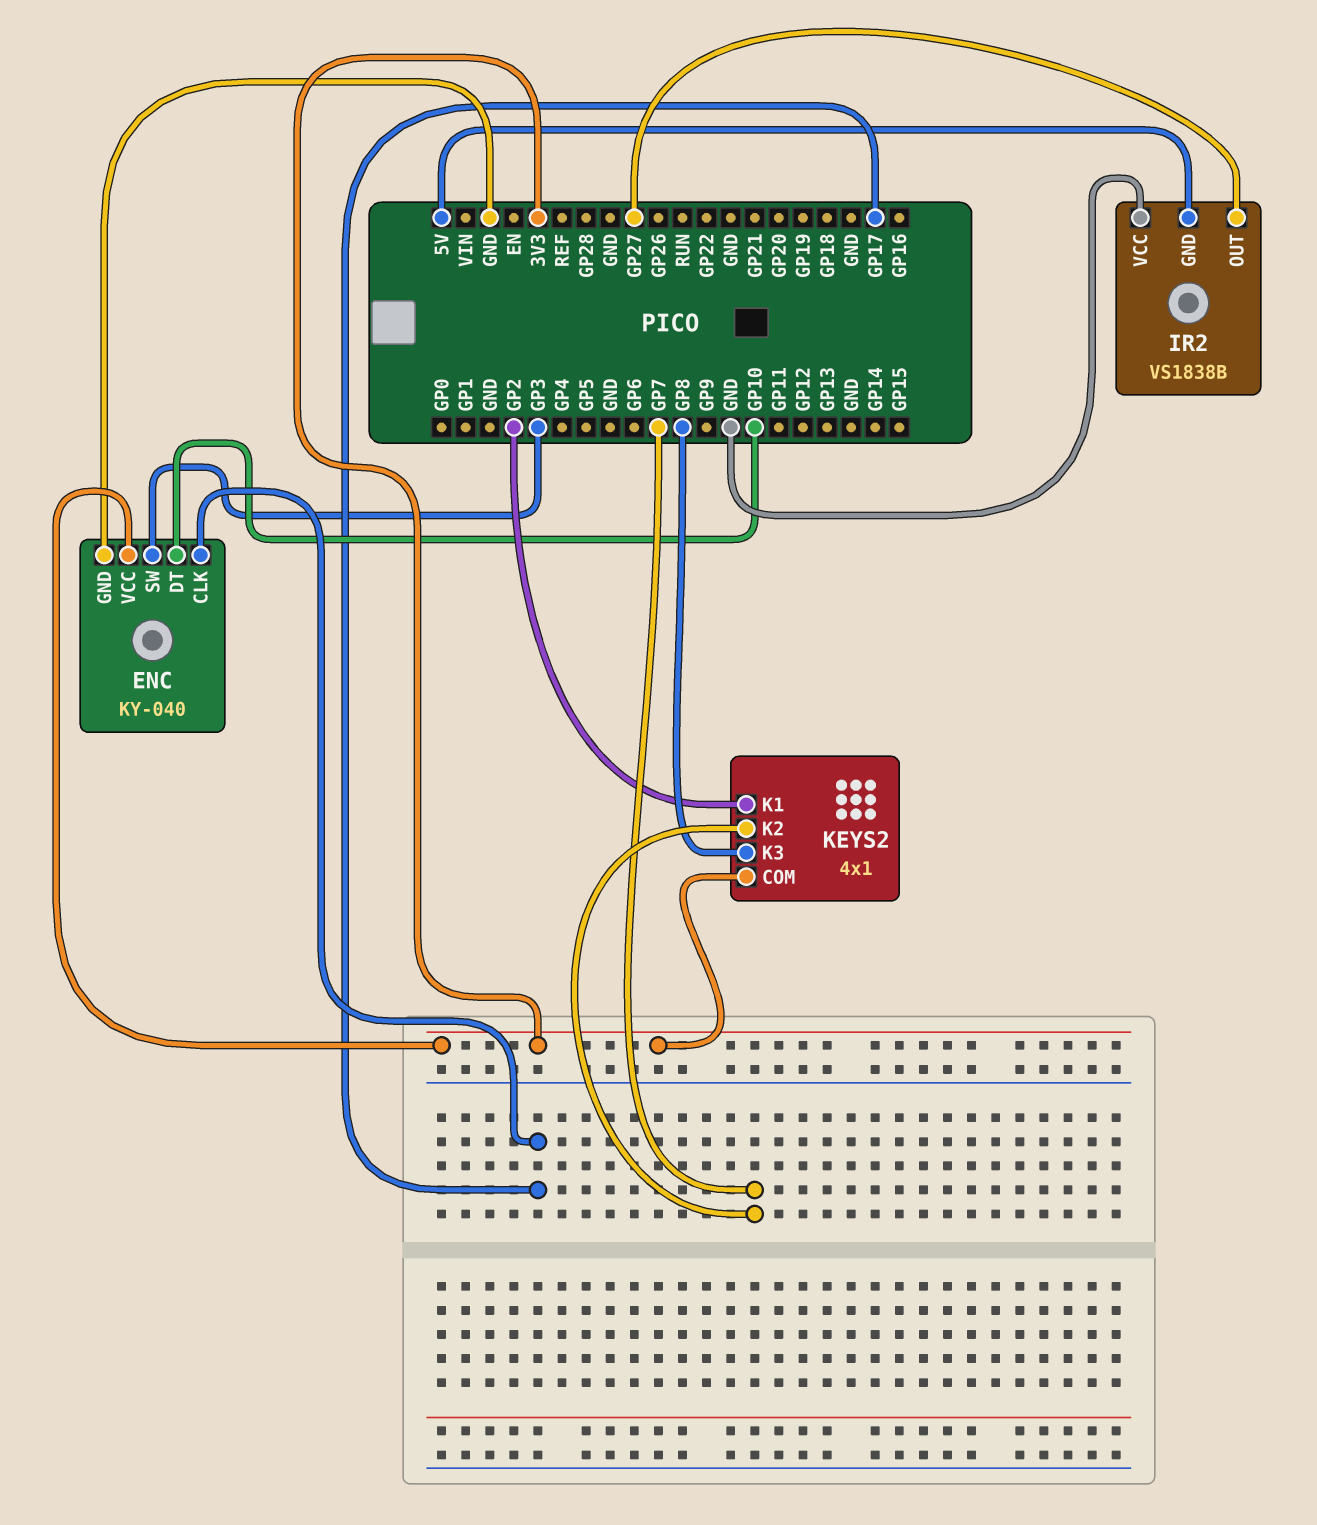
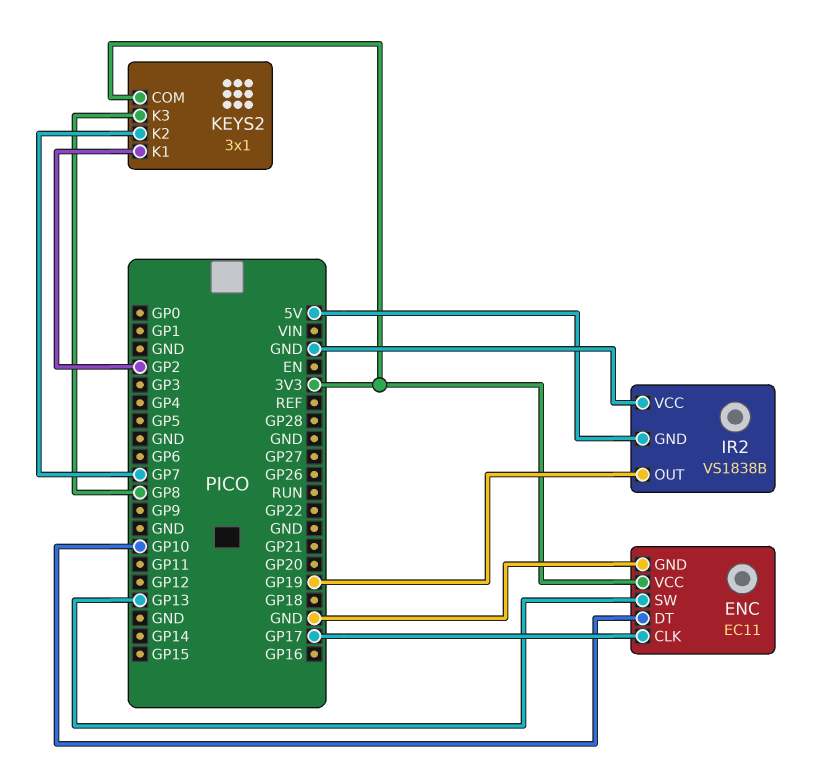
ENC: KY-040 -> EC11
ENC pin SW: GP3 -> GP13
IR2 pin OUT: GP27 -> GP19
KEYS2: 4x1 -> 3x1

